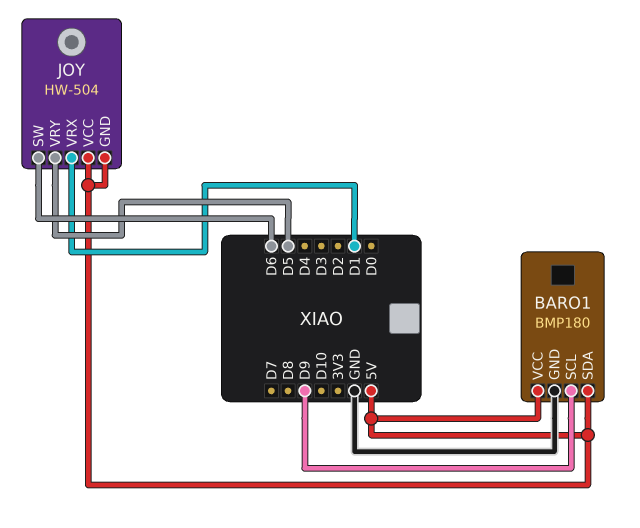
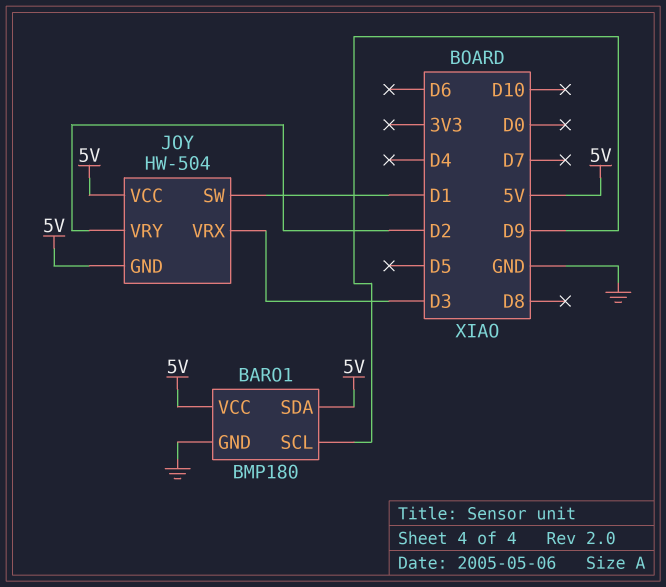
JOY pin SW: D6 -> D1
JOY pin VRX: D1 -> D3
JOY pin VRY: D5 -> D2

